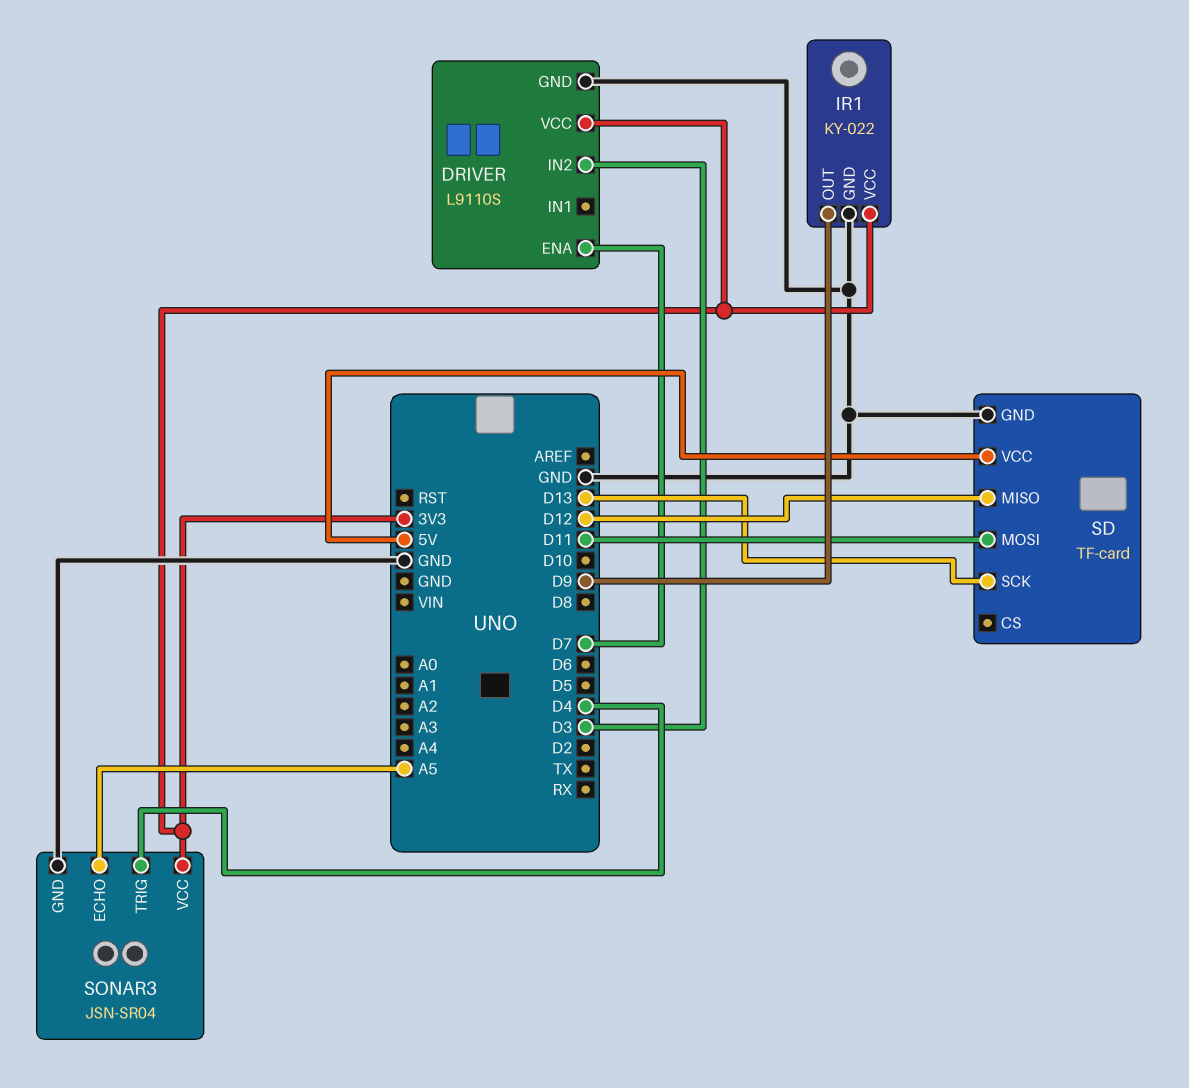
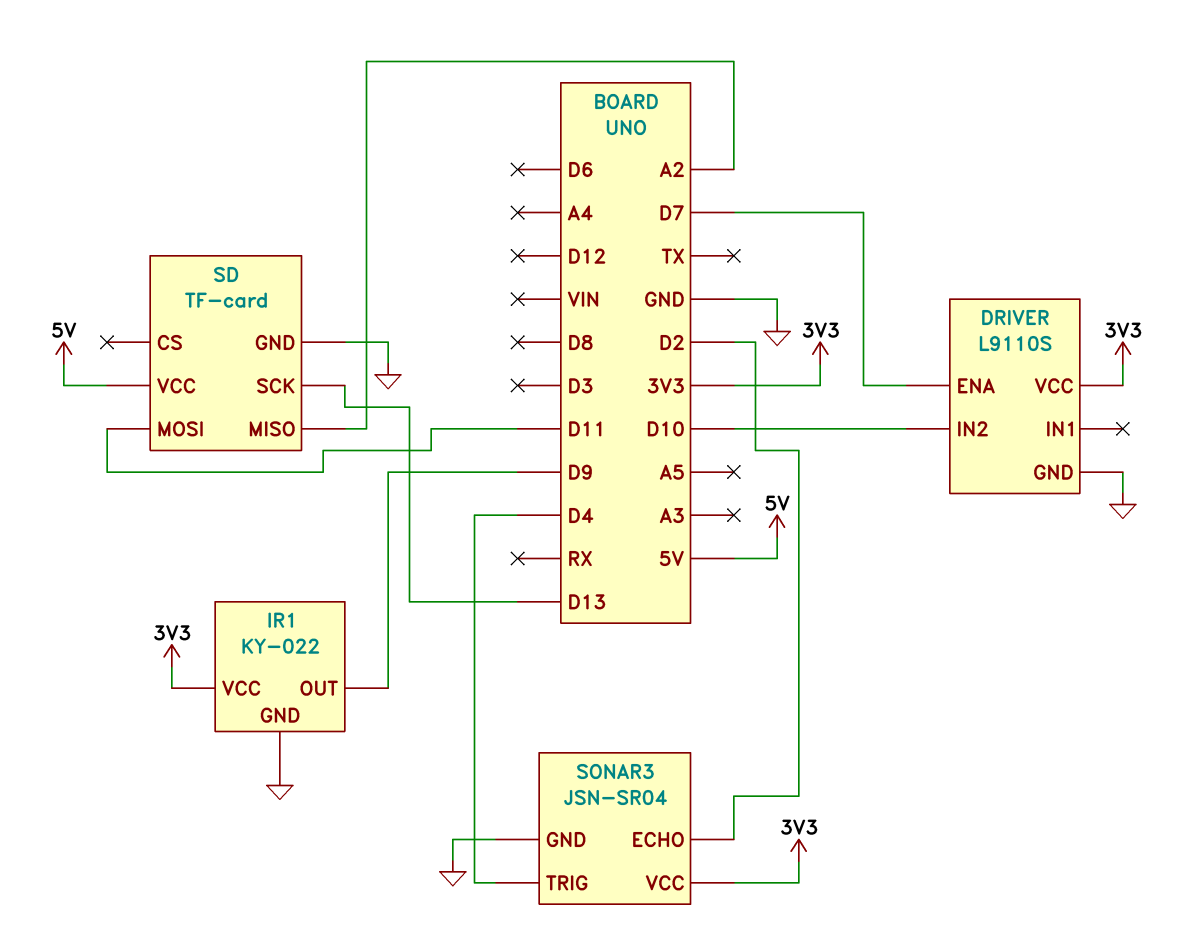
DRIVER pin IN2: D3 -> D10
SD pin MISO: D12 -> A2
SONAR3 pin ECHO: A5 -> D2

